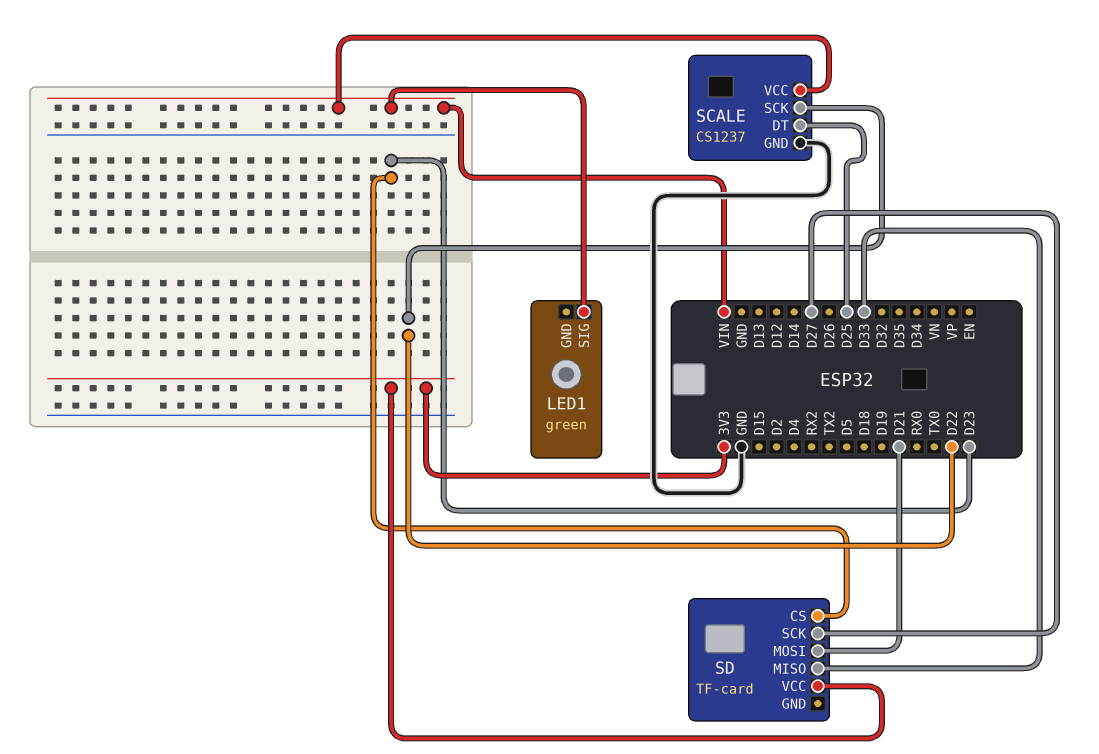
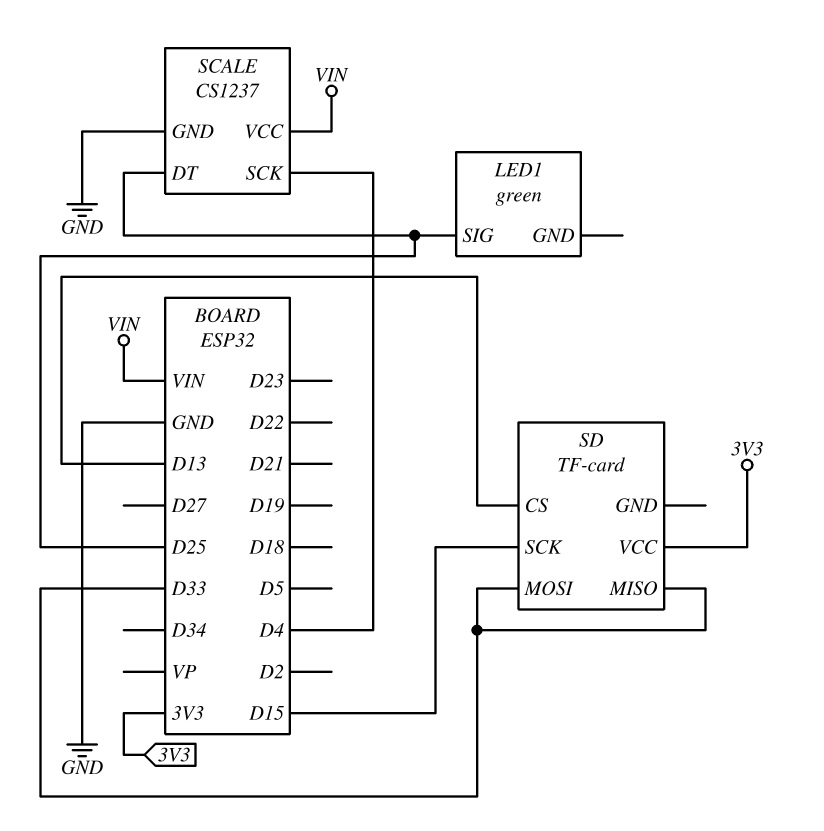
LED1 pin SIG: VIN -> D25
SCALE pin SCK: D22 -> D4
SD pin CS: D23 -> D13
SD pin MOSI: D21 -> D33
SD pin SCK: D27 -> D15

